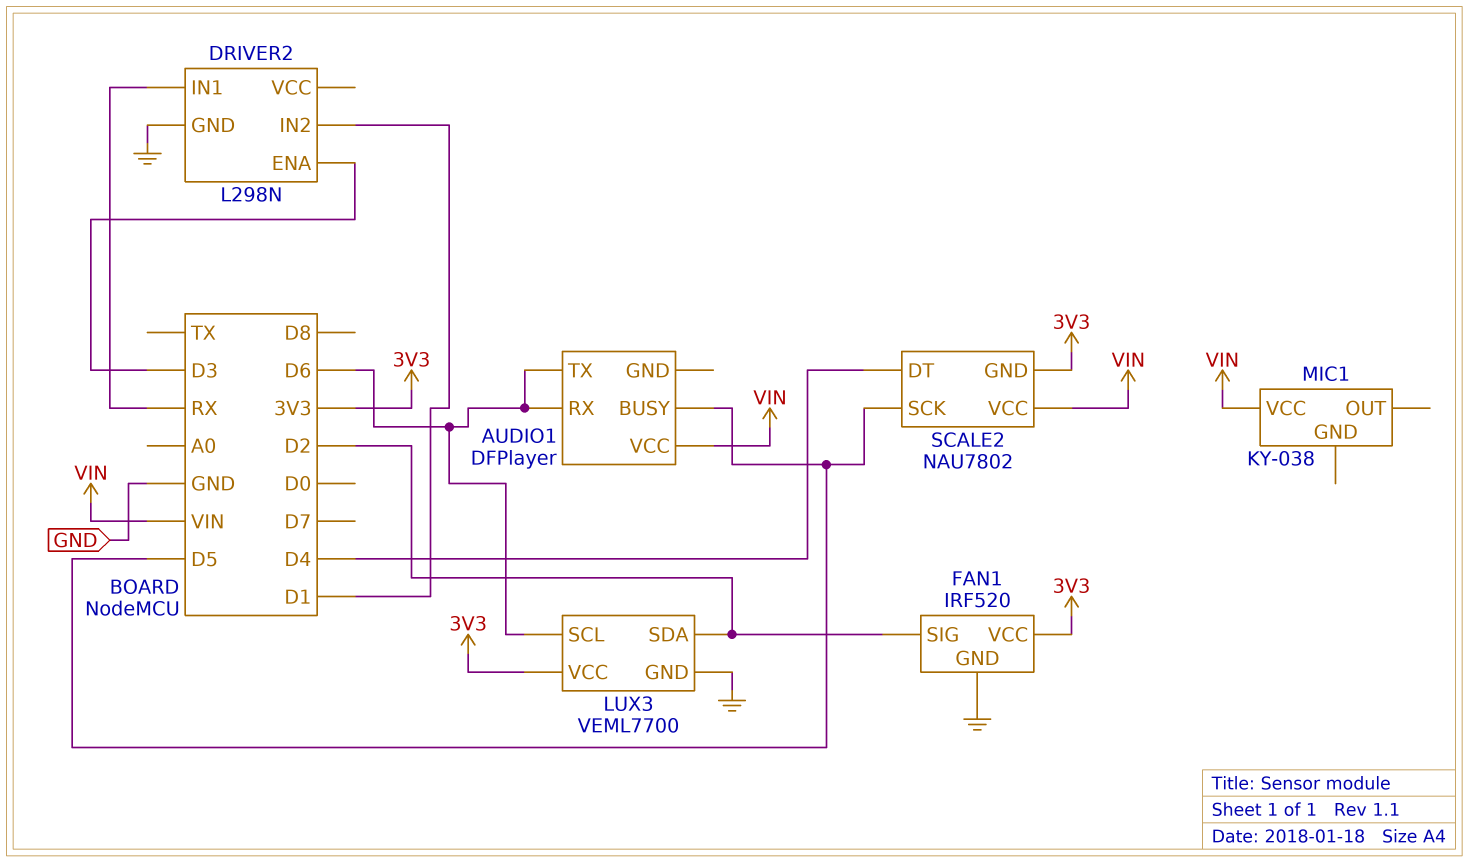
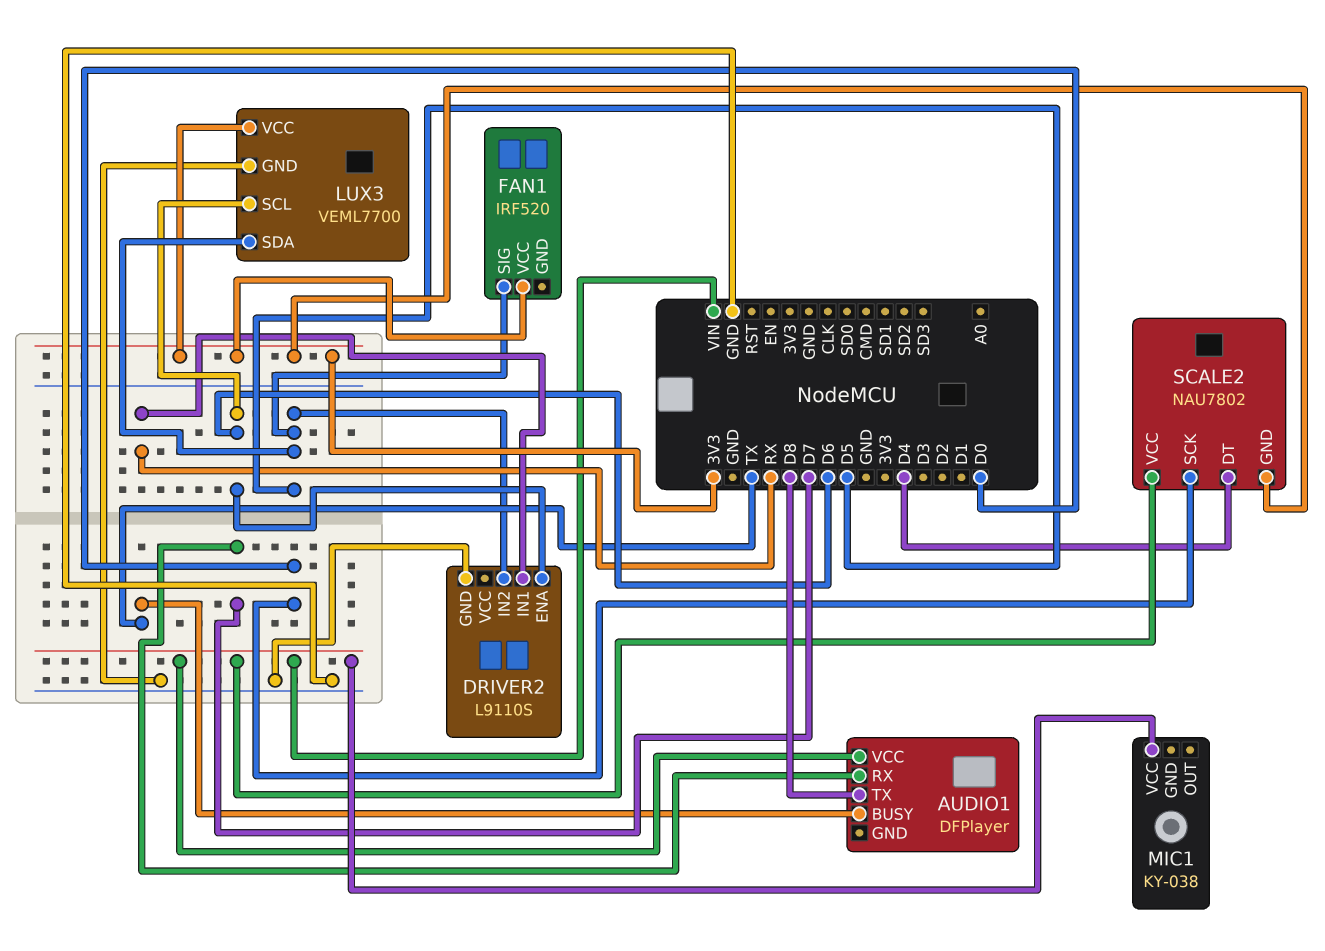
AUDIO1 pin BUSY: D5 -> TX
AUDIO1 pin RX: D6 -> D7
AUDIO1 pin TX: D6 -> D8
DRIVER2: L298N -> L9110S
DRIVER2 pin ENA: D3 -> D6
DRIVER2 pin IN2: D1 -> D5
FAN1 pin GND: GND -> none
FAN1 pin SIG: D2 -> D5
LUX3 pin SDA: D2 -> D5
SCALE2 pin SCK: D5 -> D0

